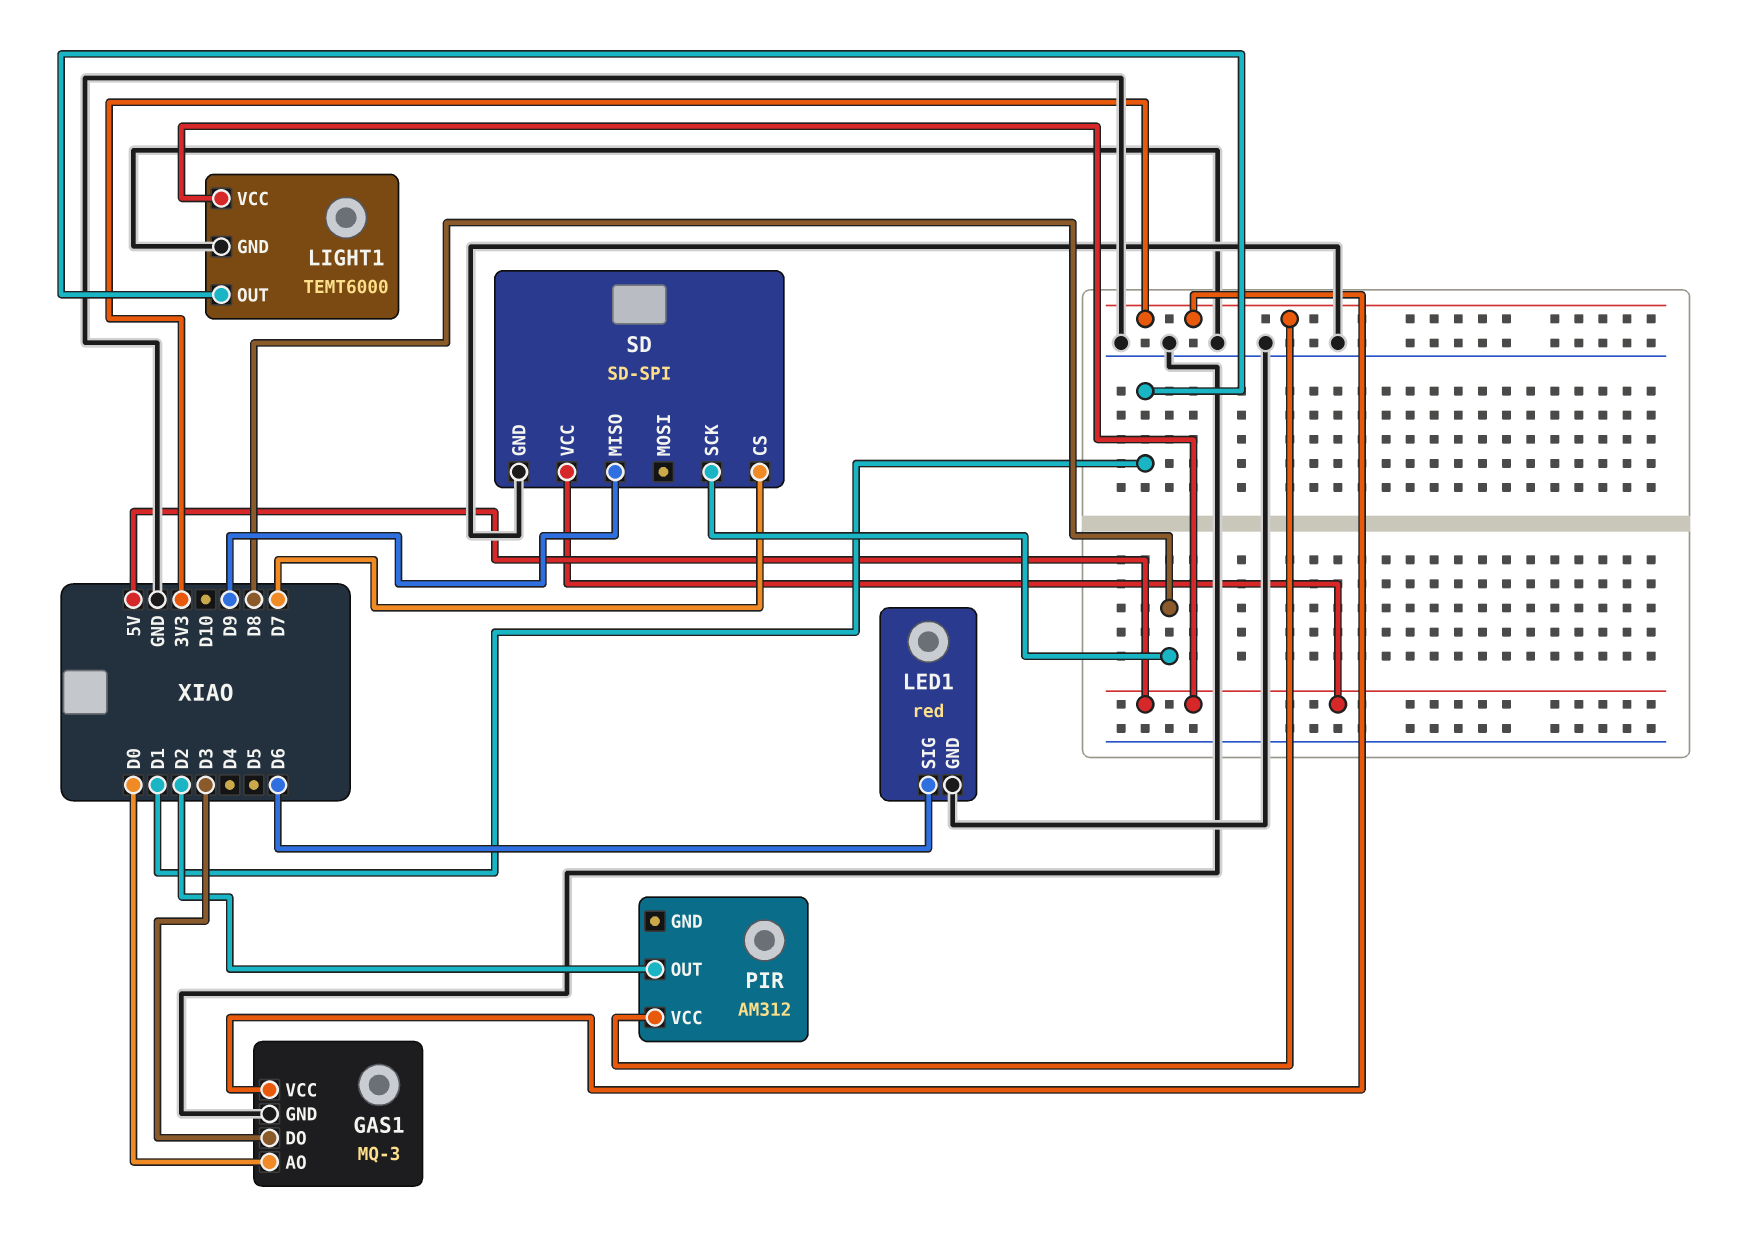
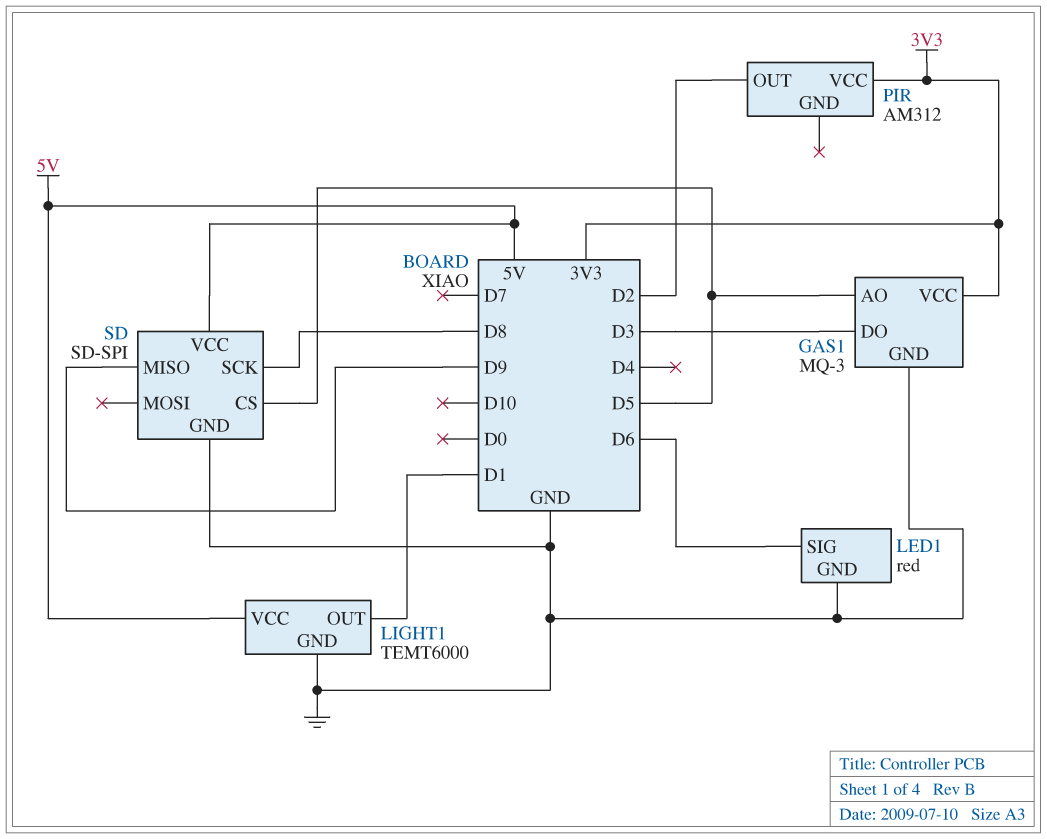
GAS1 pin AO: D0 -> D5
SD pin CS: D7 -> D5

